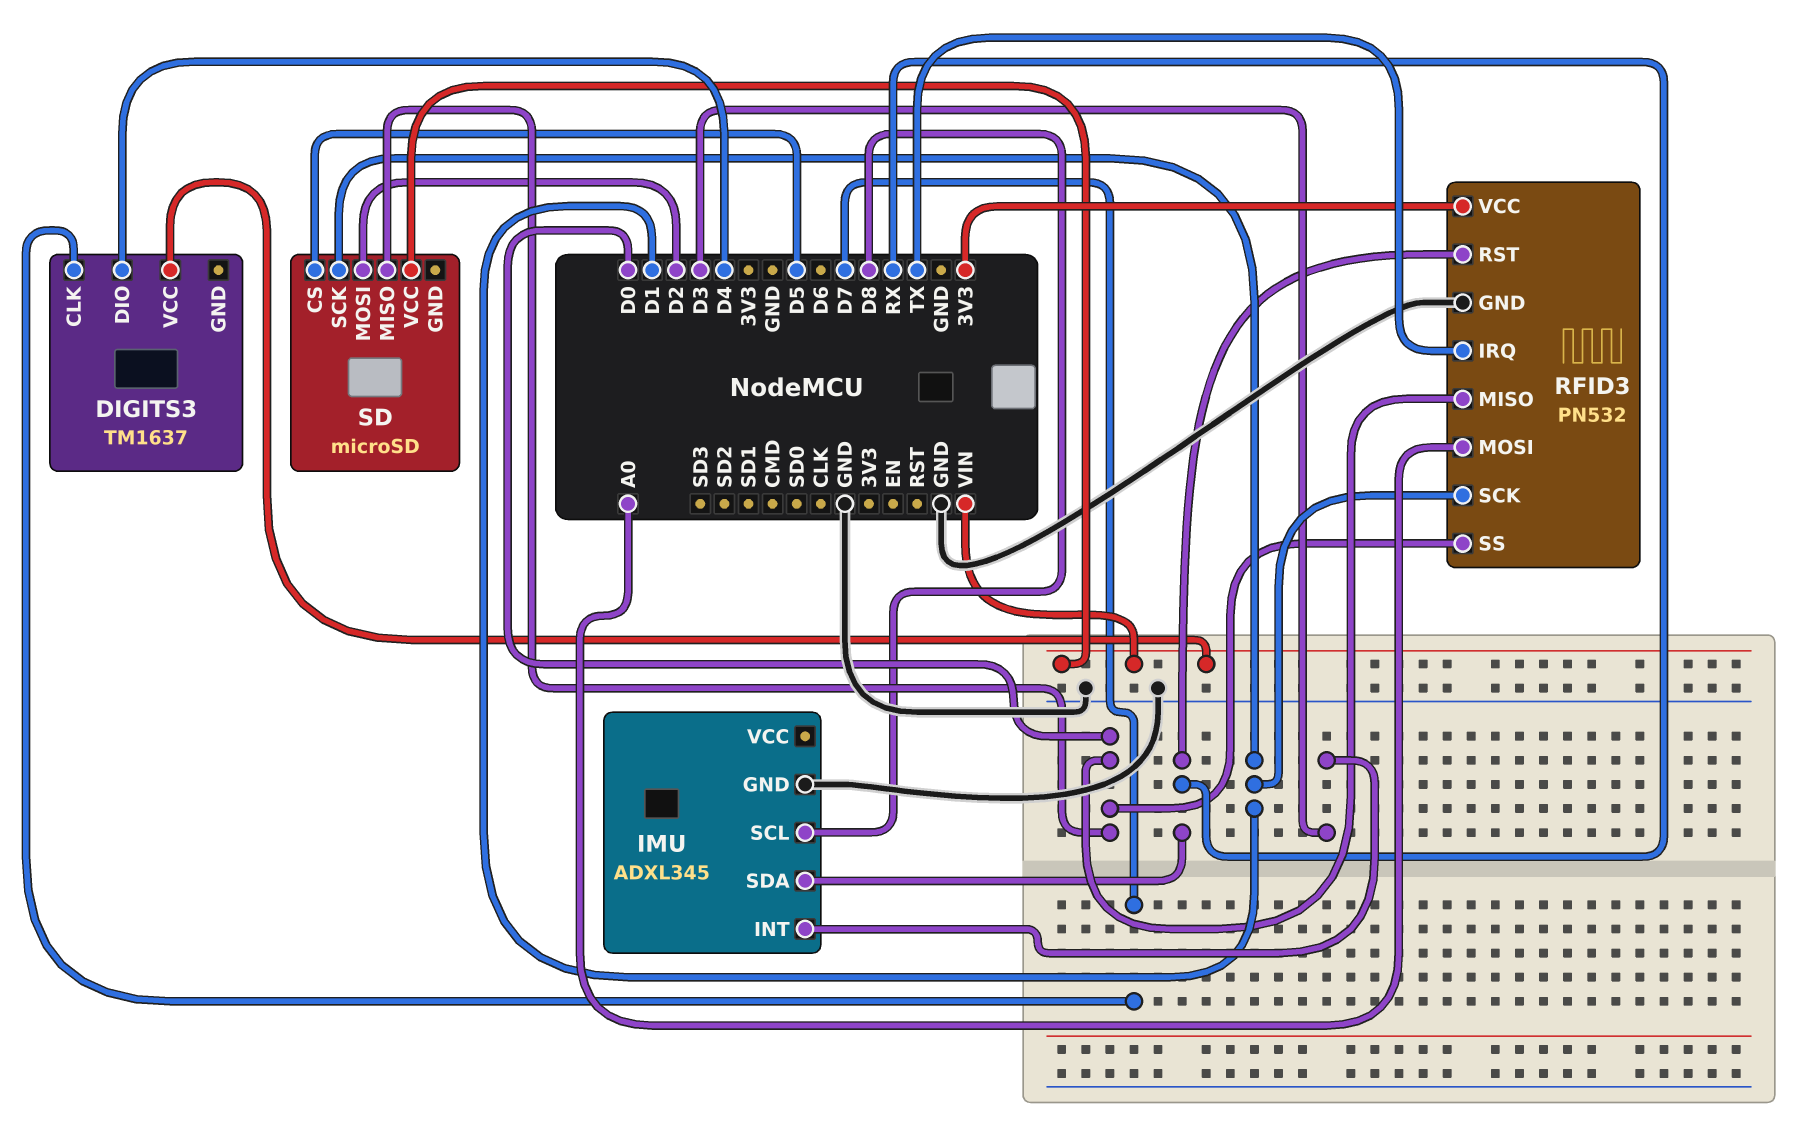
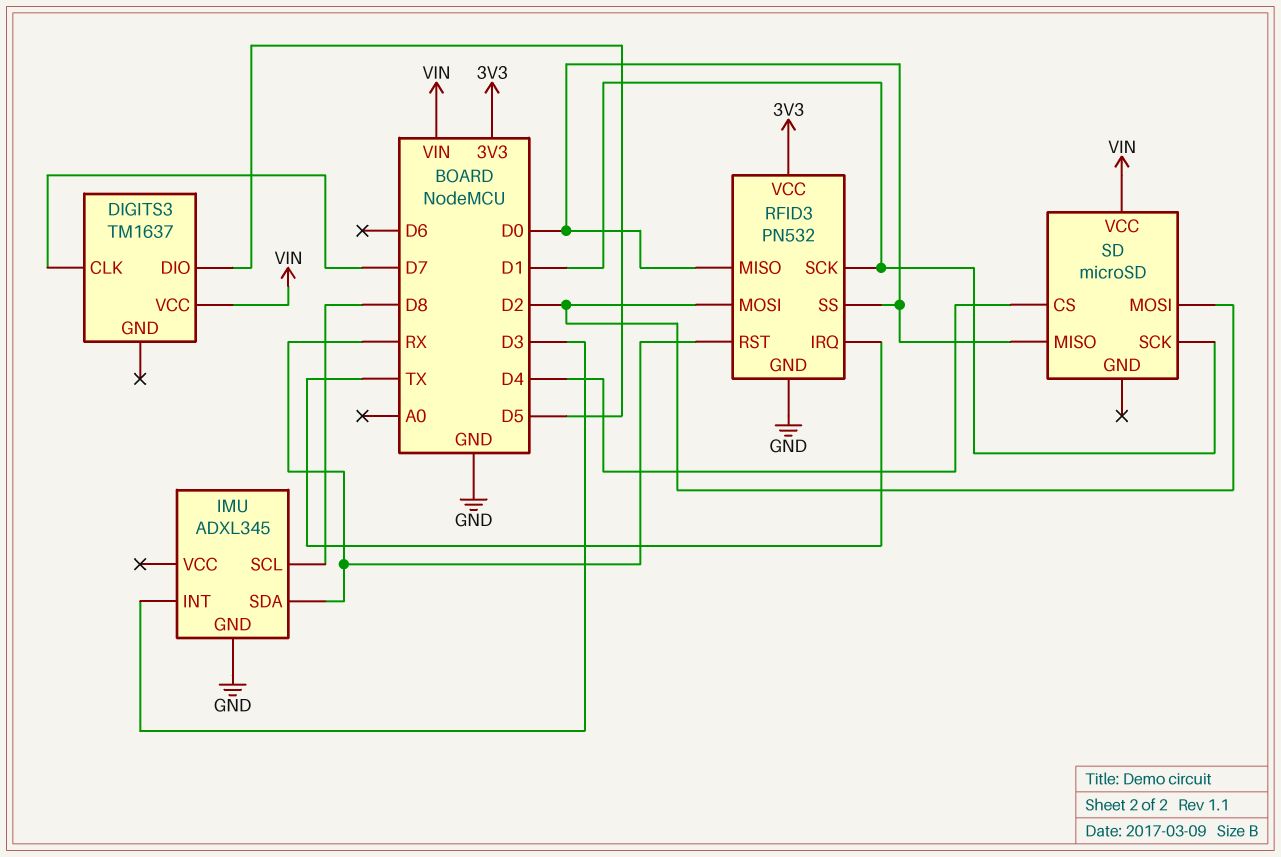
DIGITS3 pin DIO: D4 -> D5
RFID3 pin MOSI: A0 -> D2
SD pin CS: D5 -> D4

